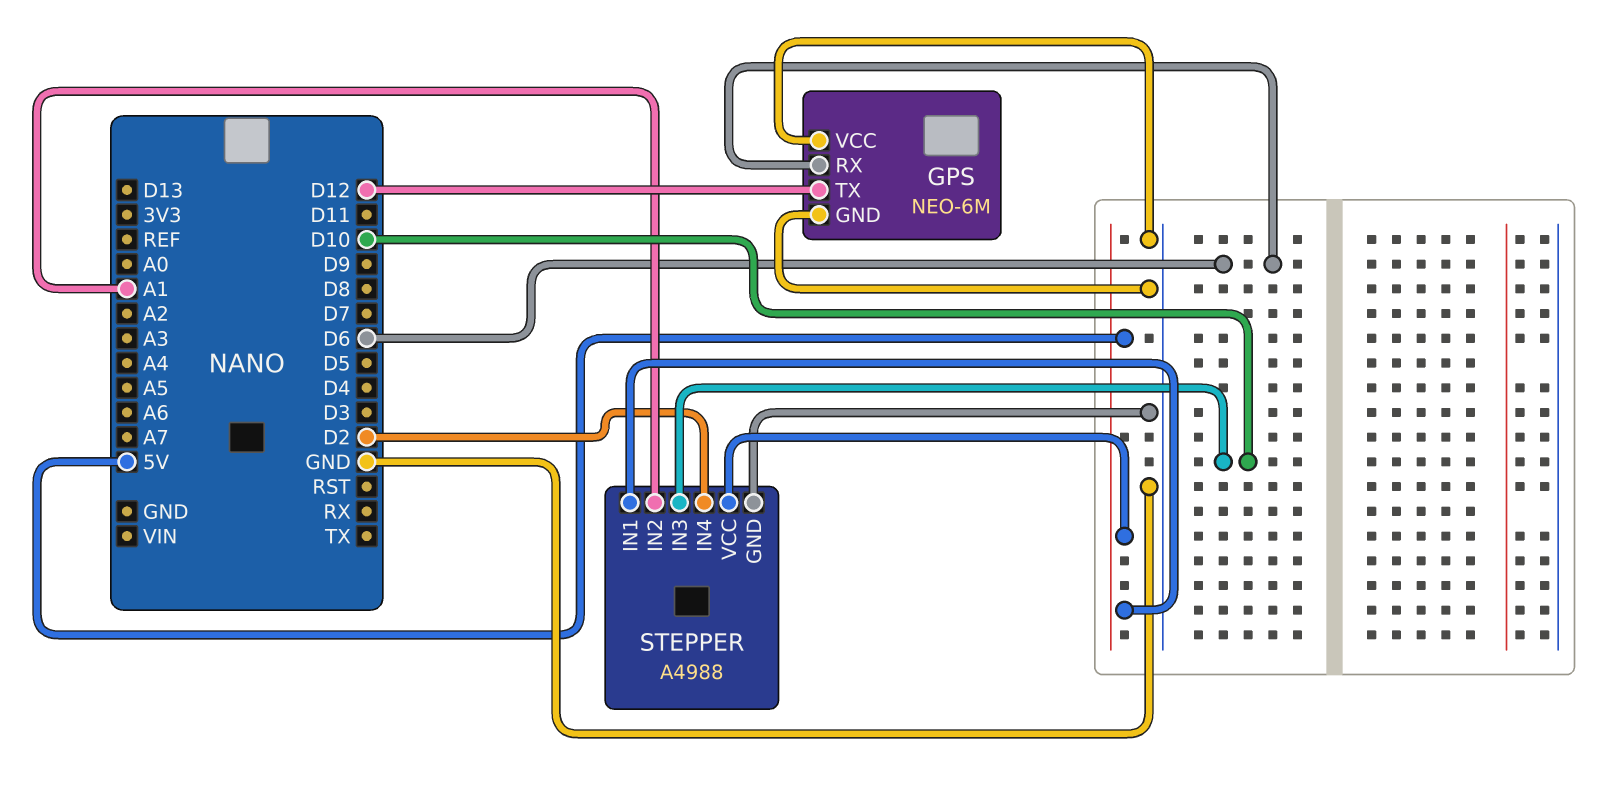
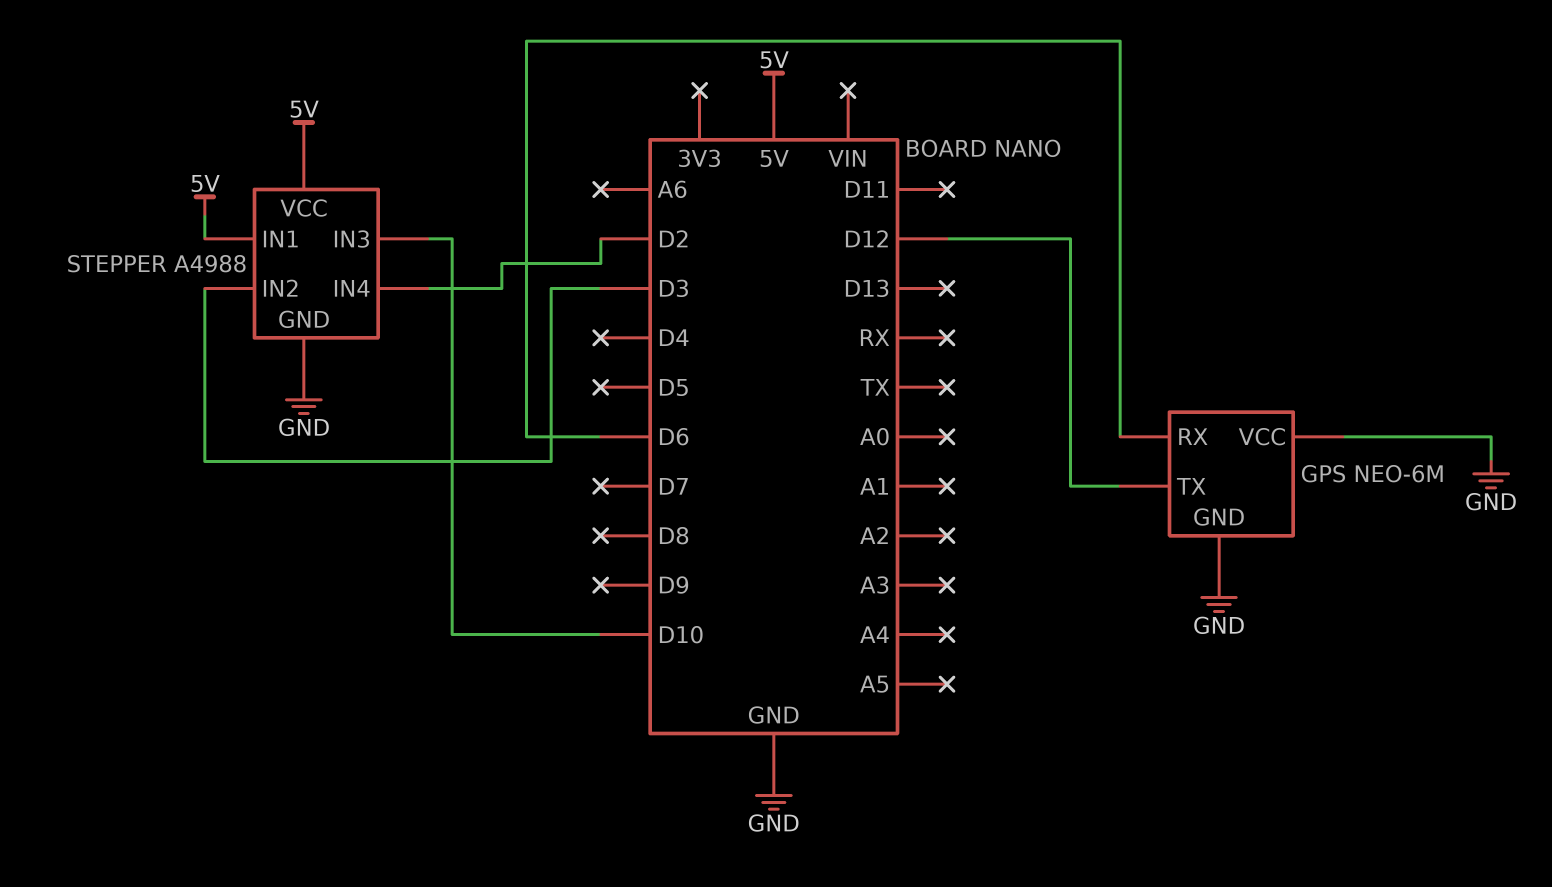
STEPPER pin IN2: A1 -> D3

